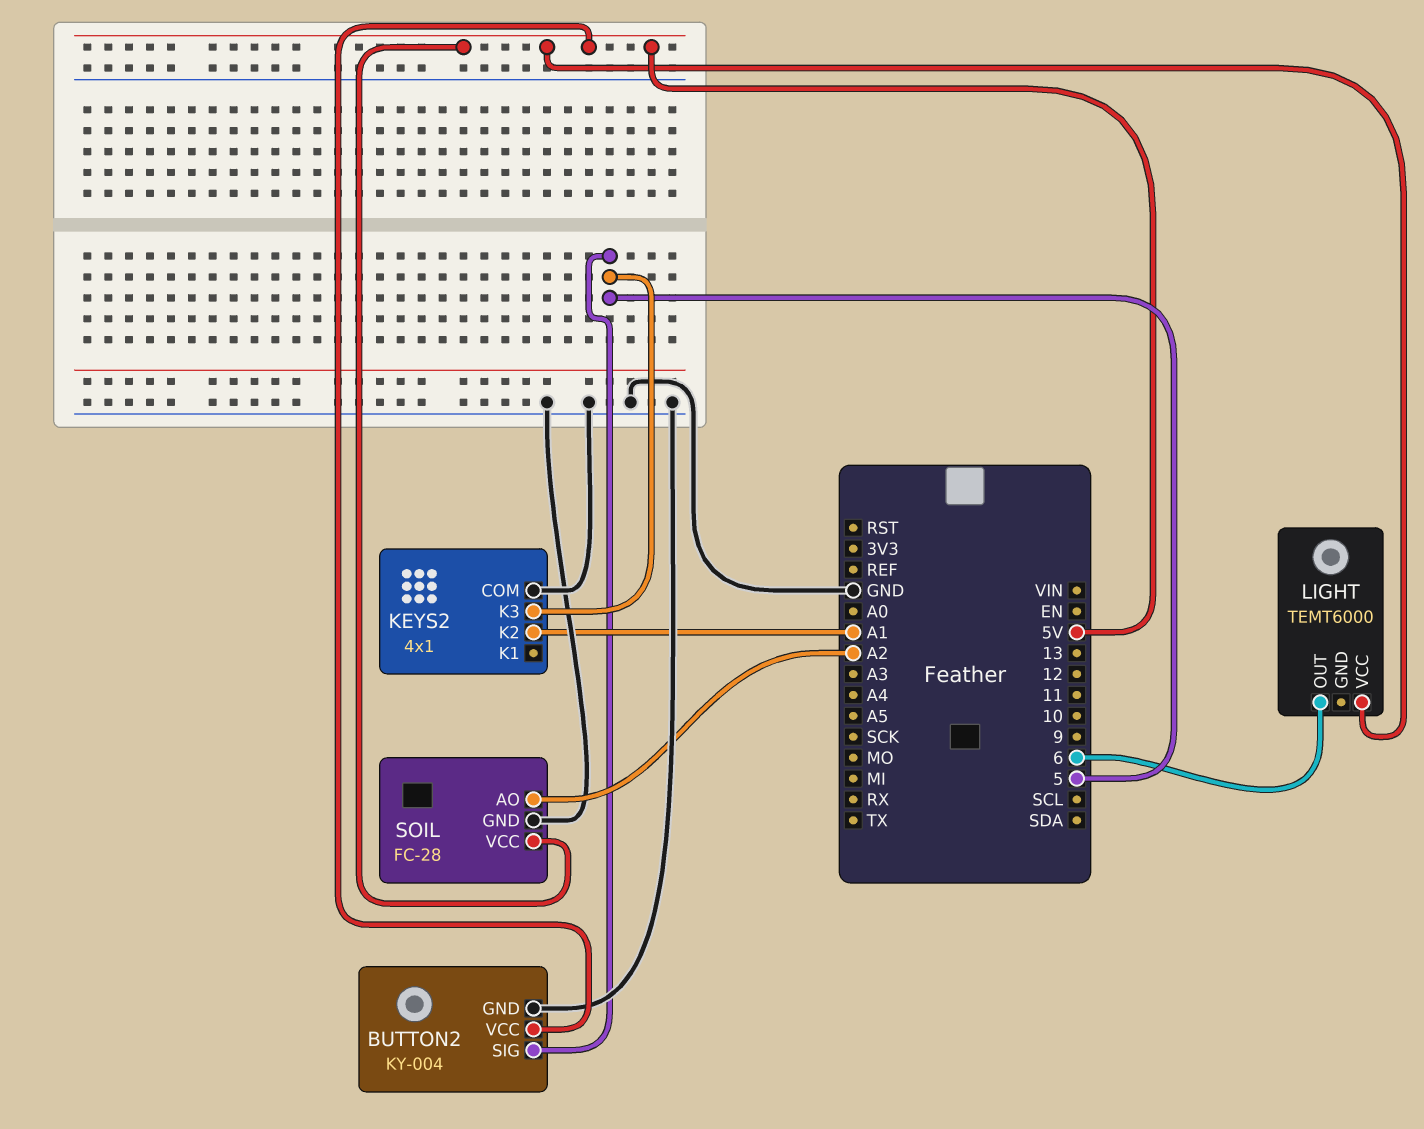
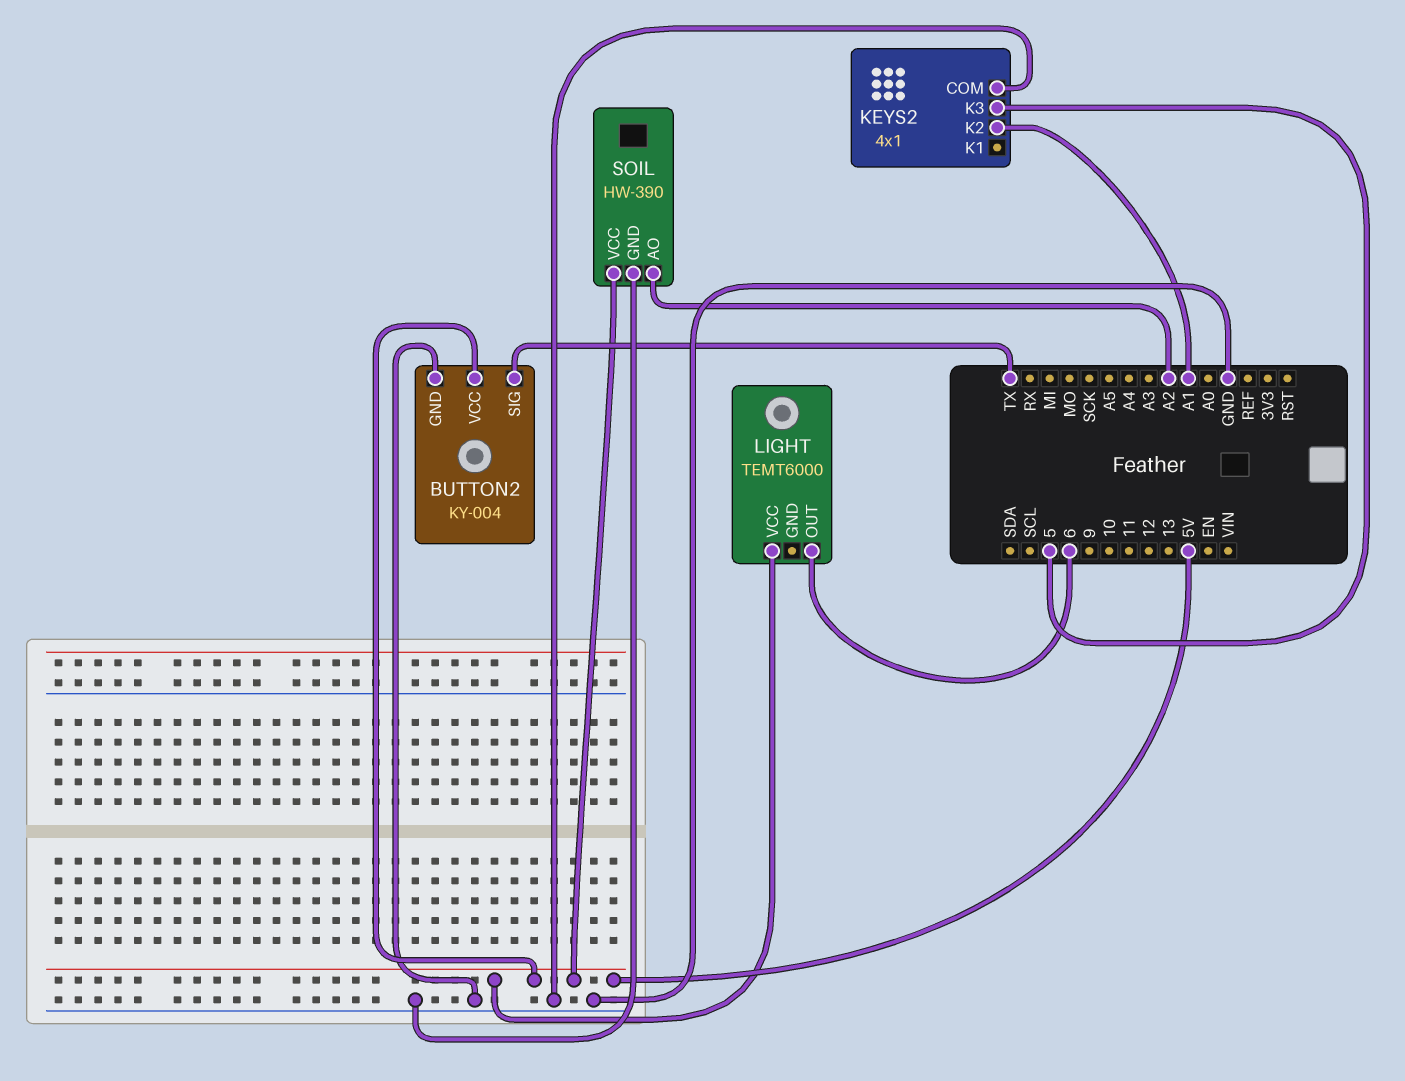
BUTTON2 pin SIG: 5 -> TX
SOIL: FC-28 -> HW-390

